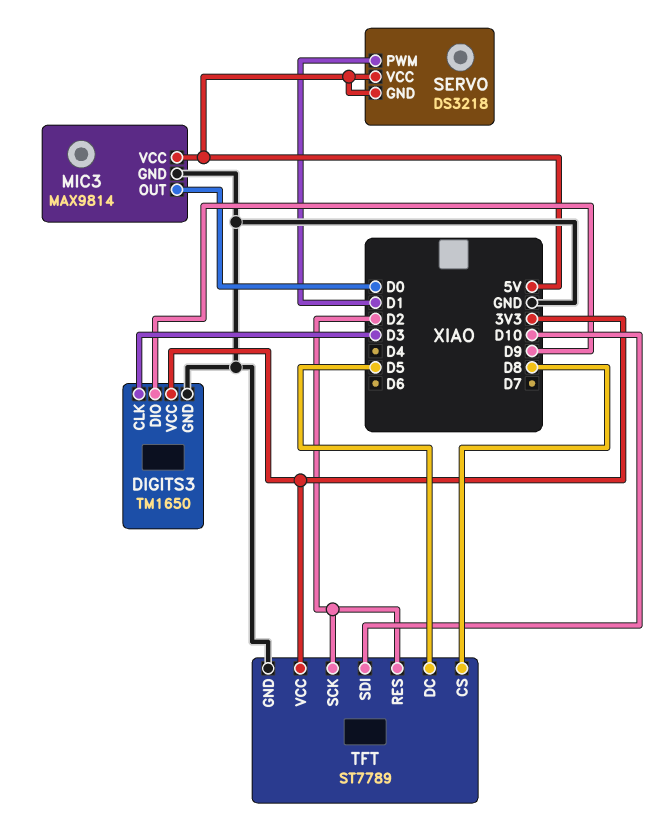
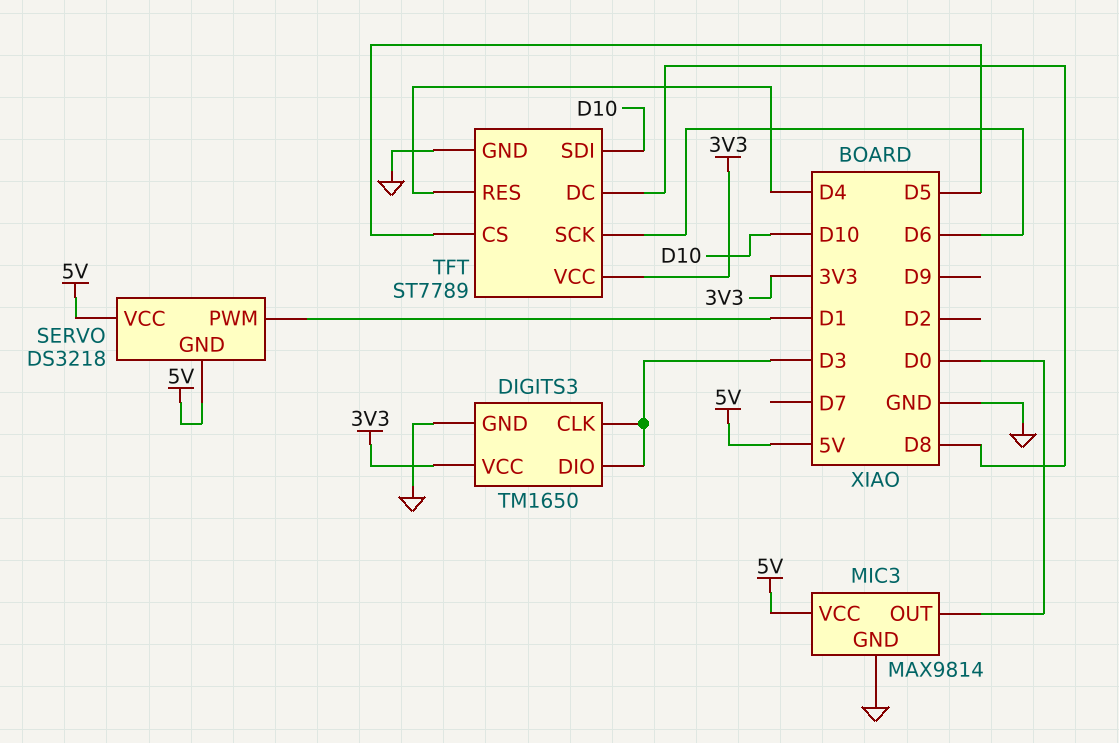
DIGITS3 pin DIO: D9 -> D3
TFT pin CS: D8 -> D5
TFT pin DC: D5 -> D8
TFT pin RES: D2 -> D4
TFT pin SCK: D2 -> D6

